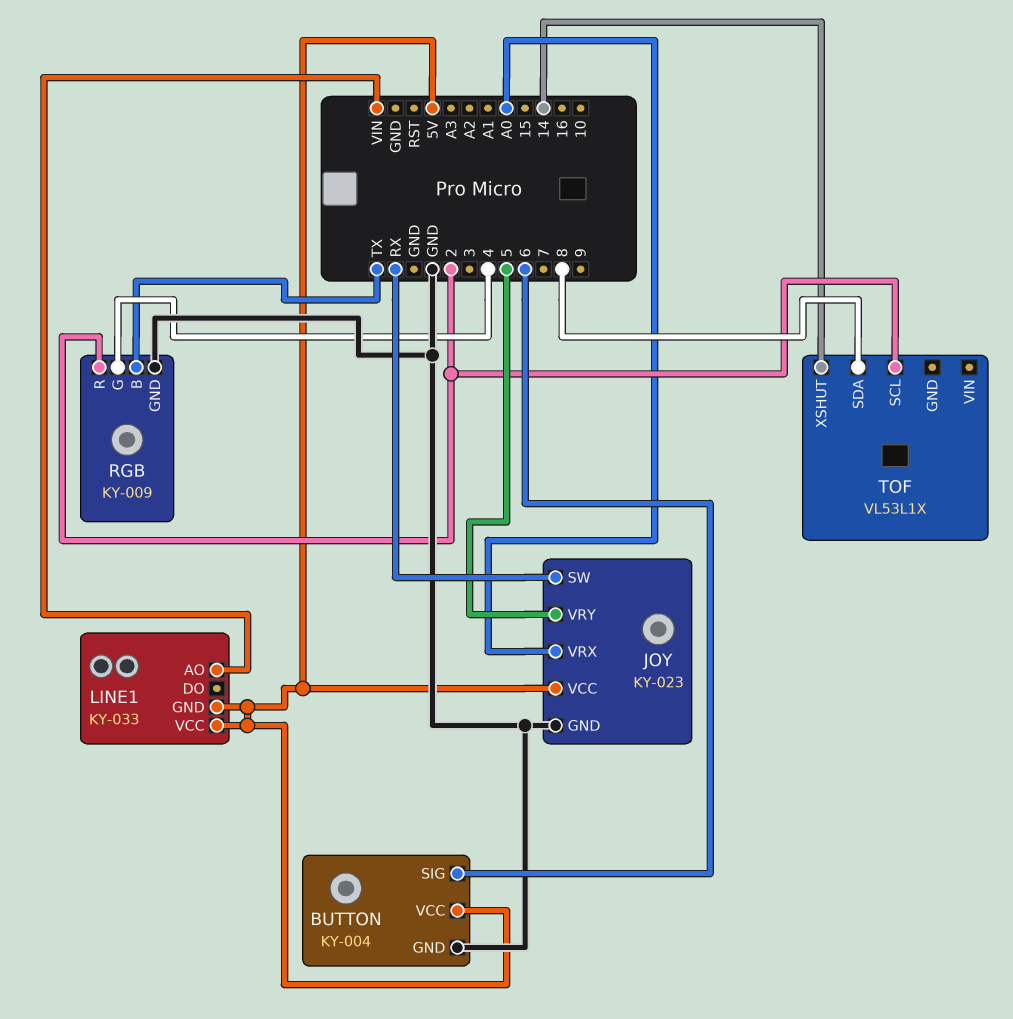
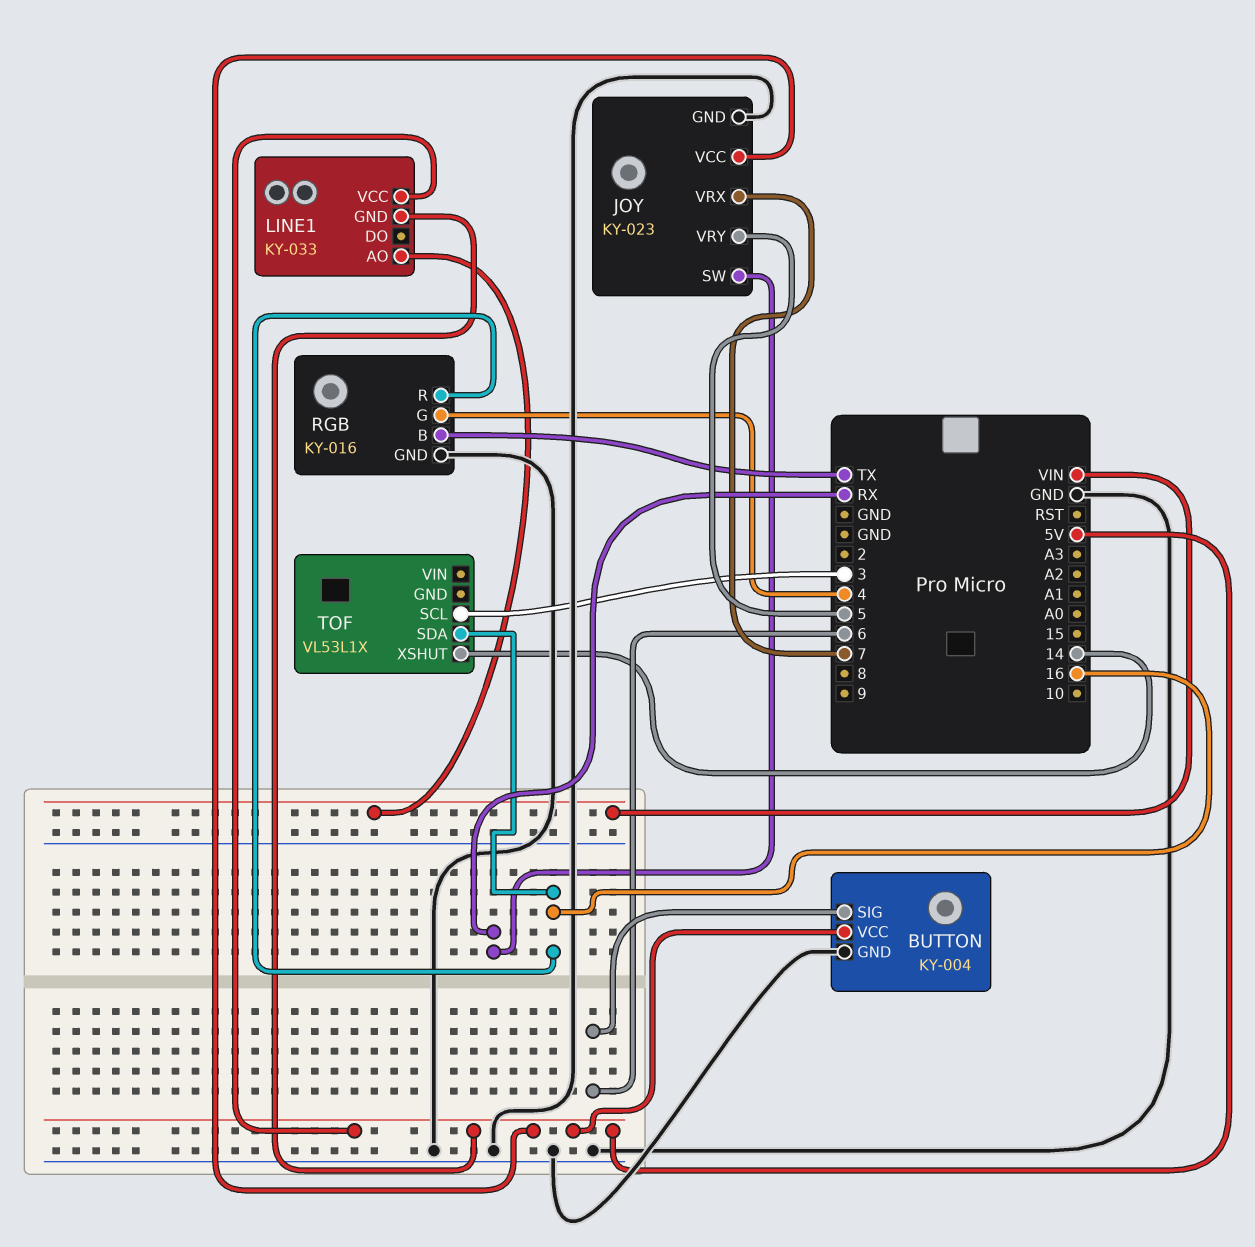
JOY pin VRX: A0 -> 7
RGB: KY-009 -> KY-016
RGB pin R: 2 -> 16
TOF pin SCL: 2 -> 3
TOF pin SDA: 8 -> 16

